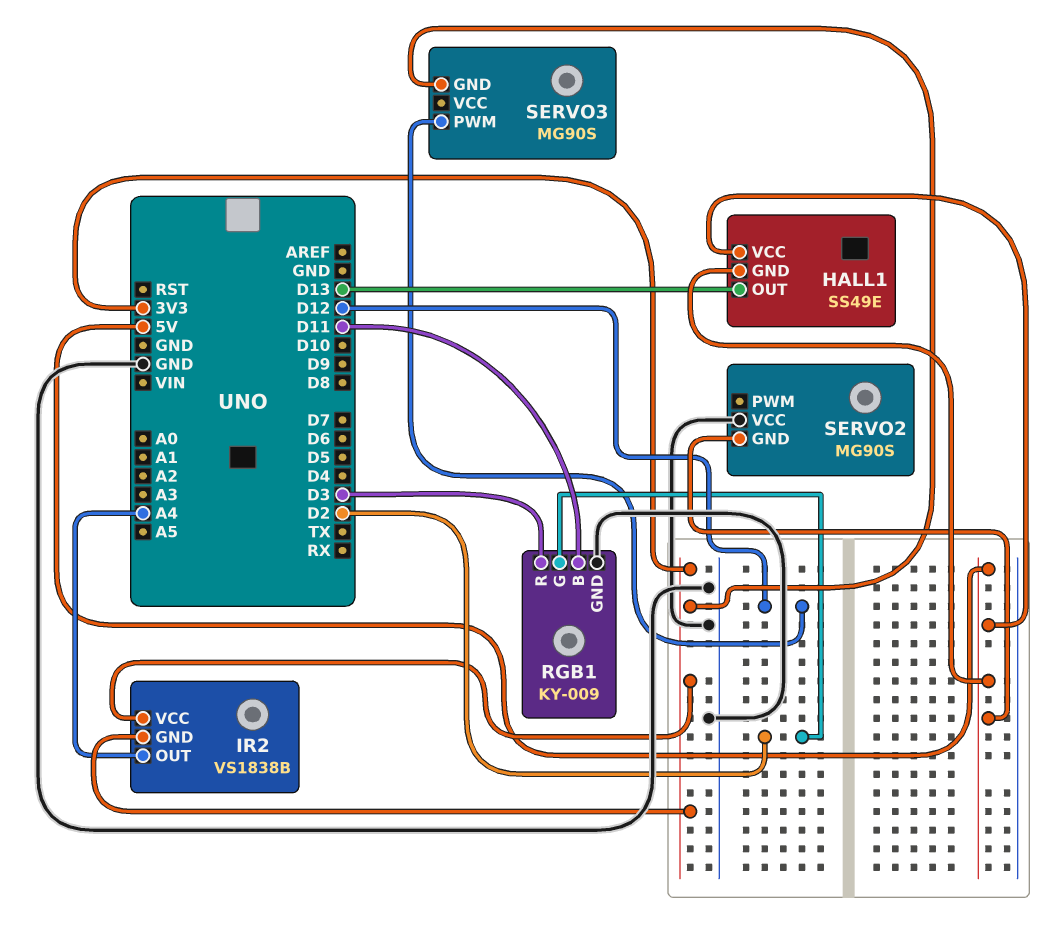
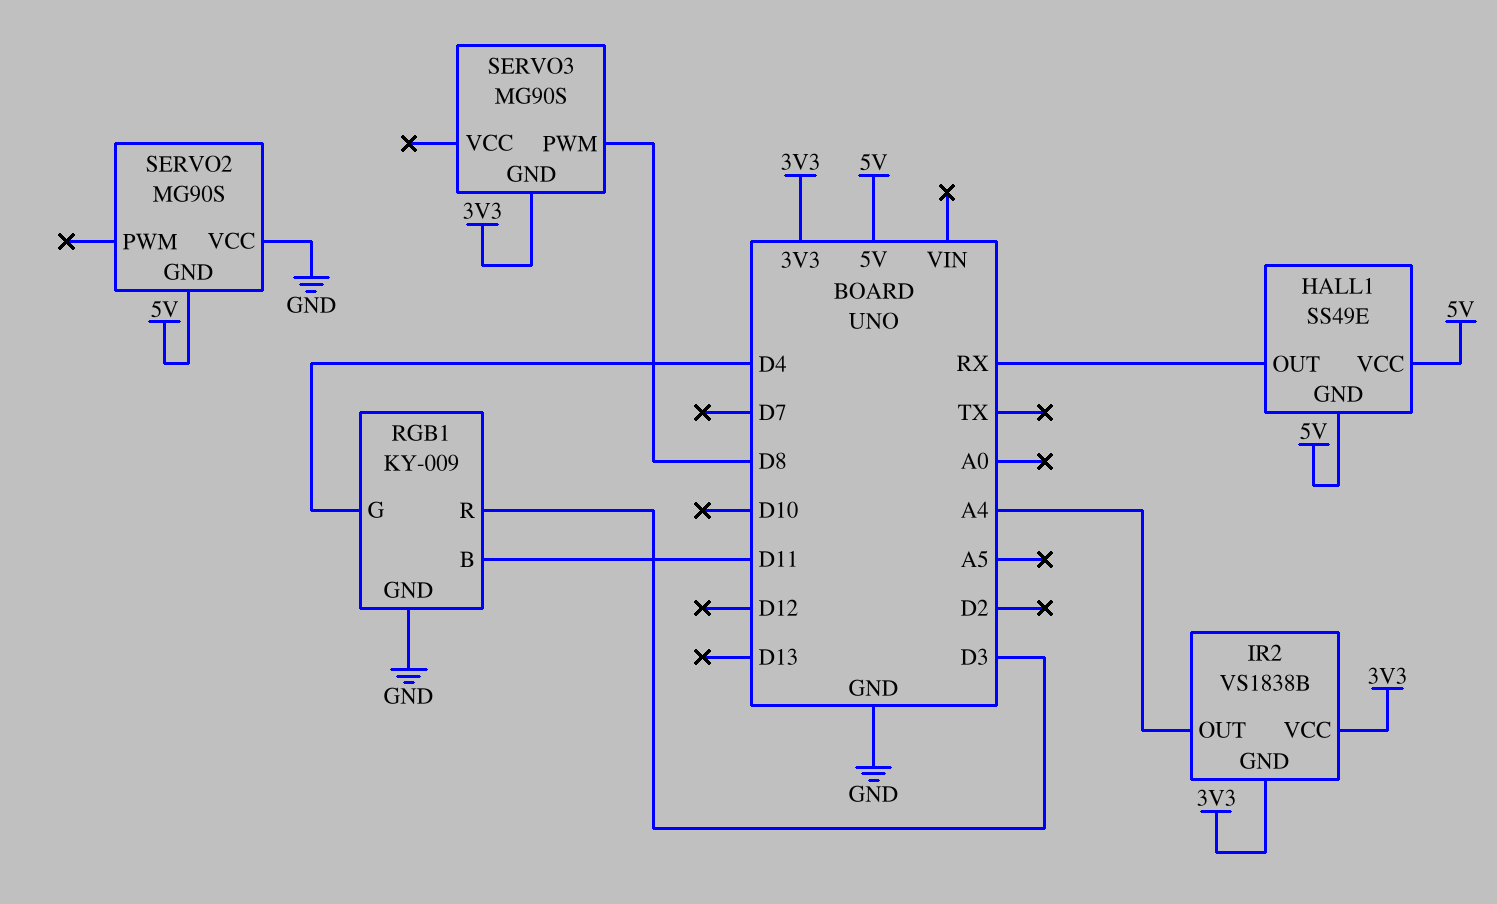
HALL1 pin OUT: D13 -> RX
RGB1 pin G: D2 -> D4
SERVO3 pin PWM: D12 -> D8

